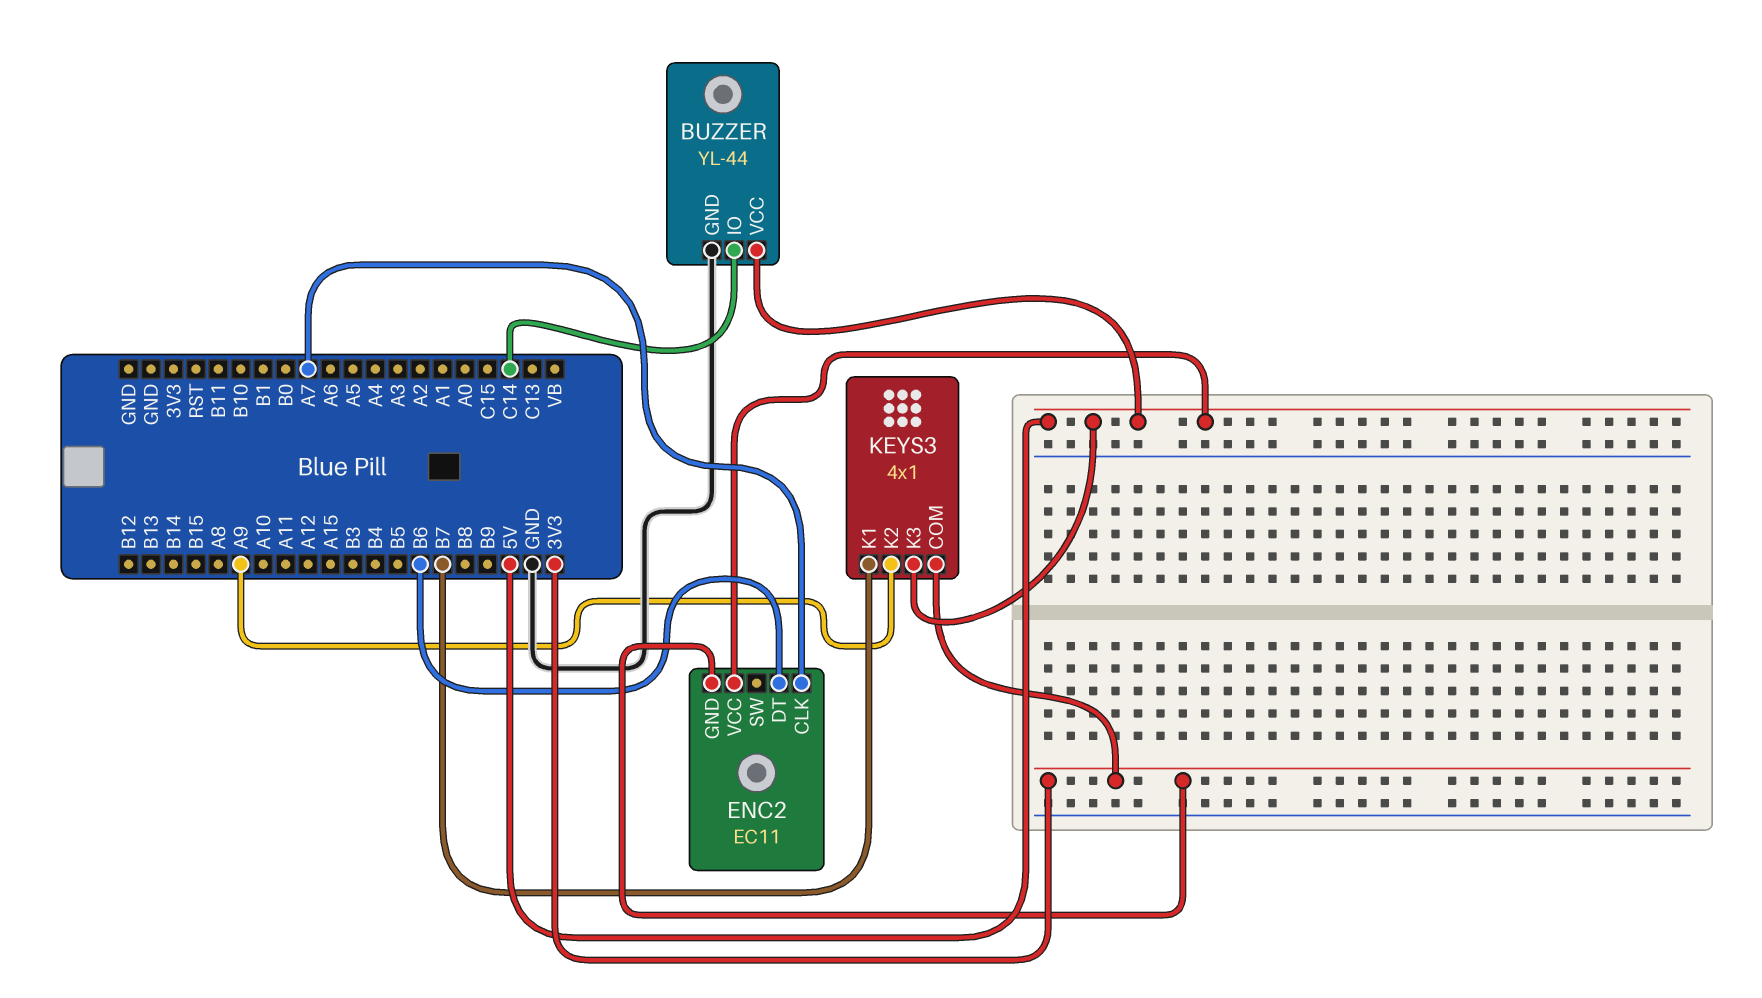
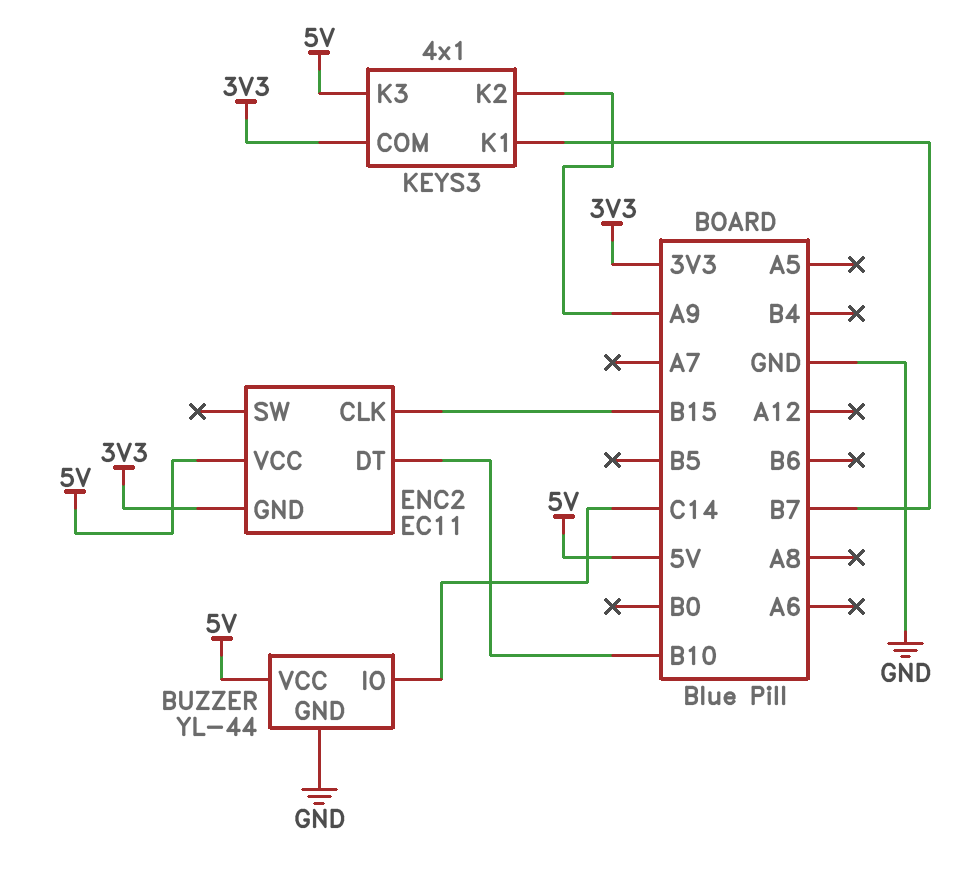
ENC2 pin CLK: A7 -> B15
ENC2 pin DT: B6 -> B10

